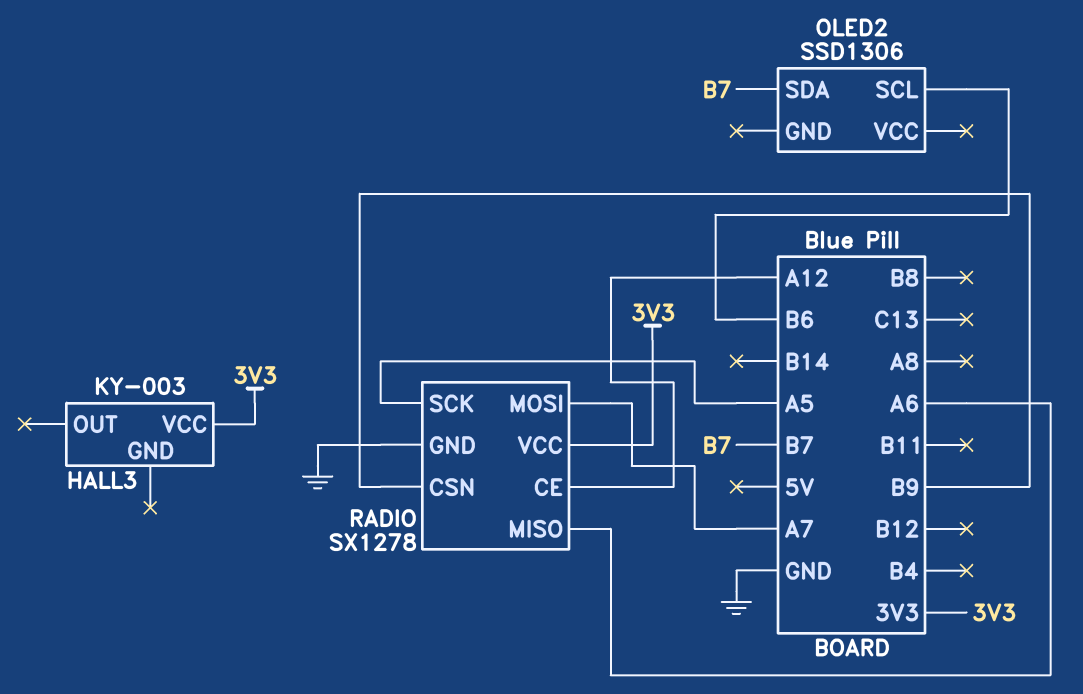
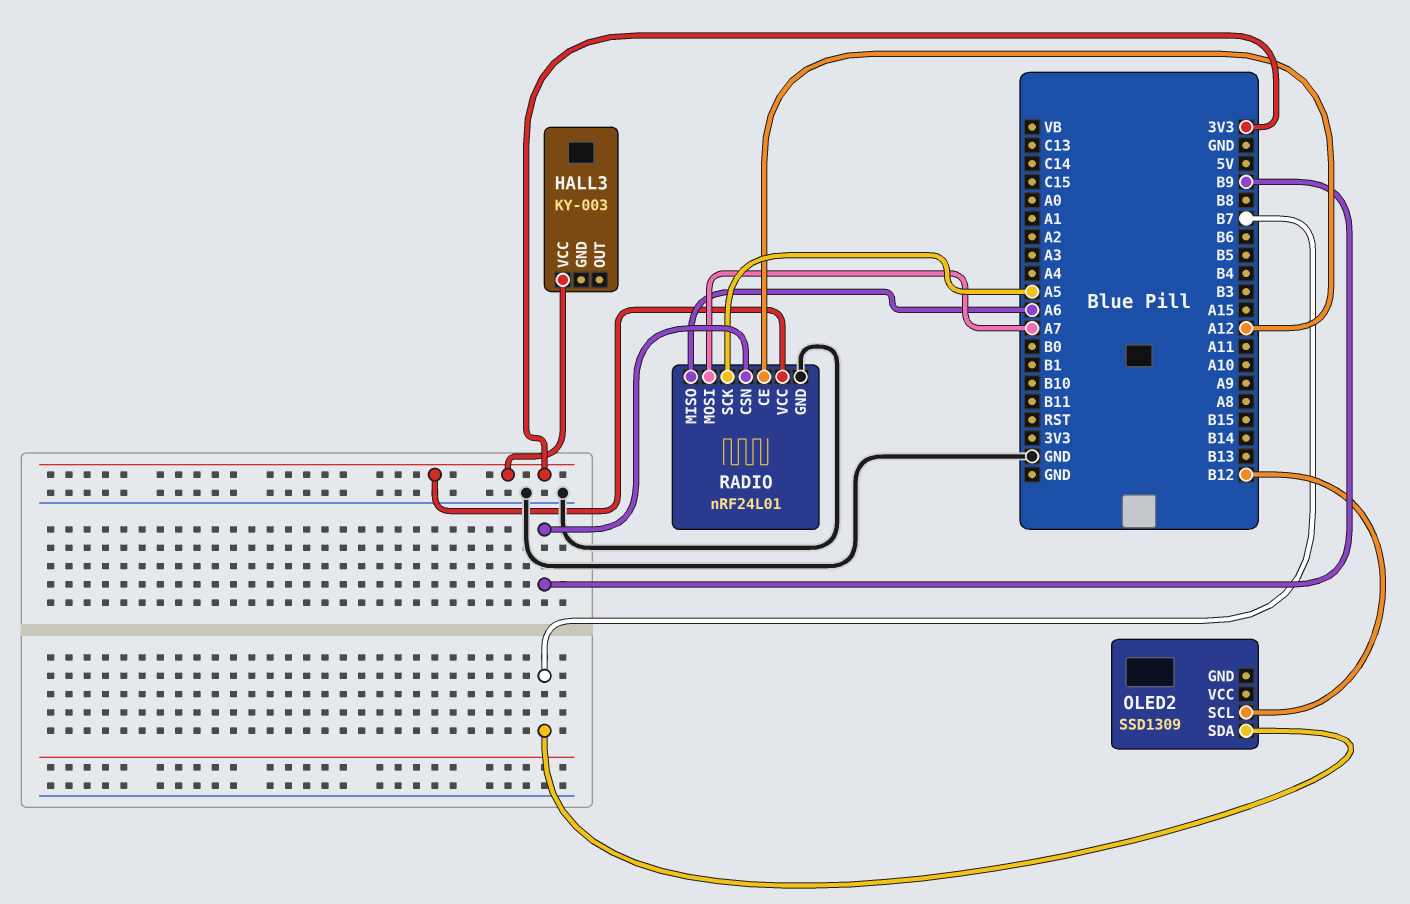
OLED2: SSD1306 -> SSD1309
OLED2 pin SCL: B6 -> B12
RADIO: SX1278 -> nRF24L01

